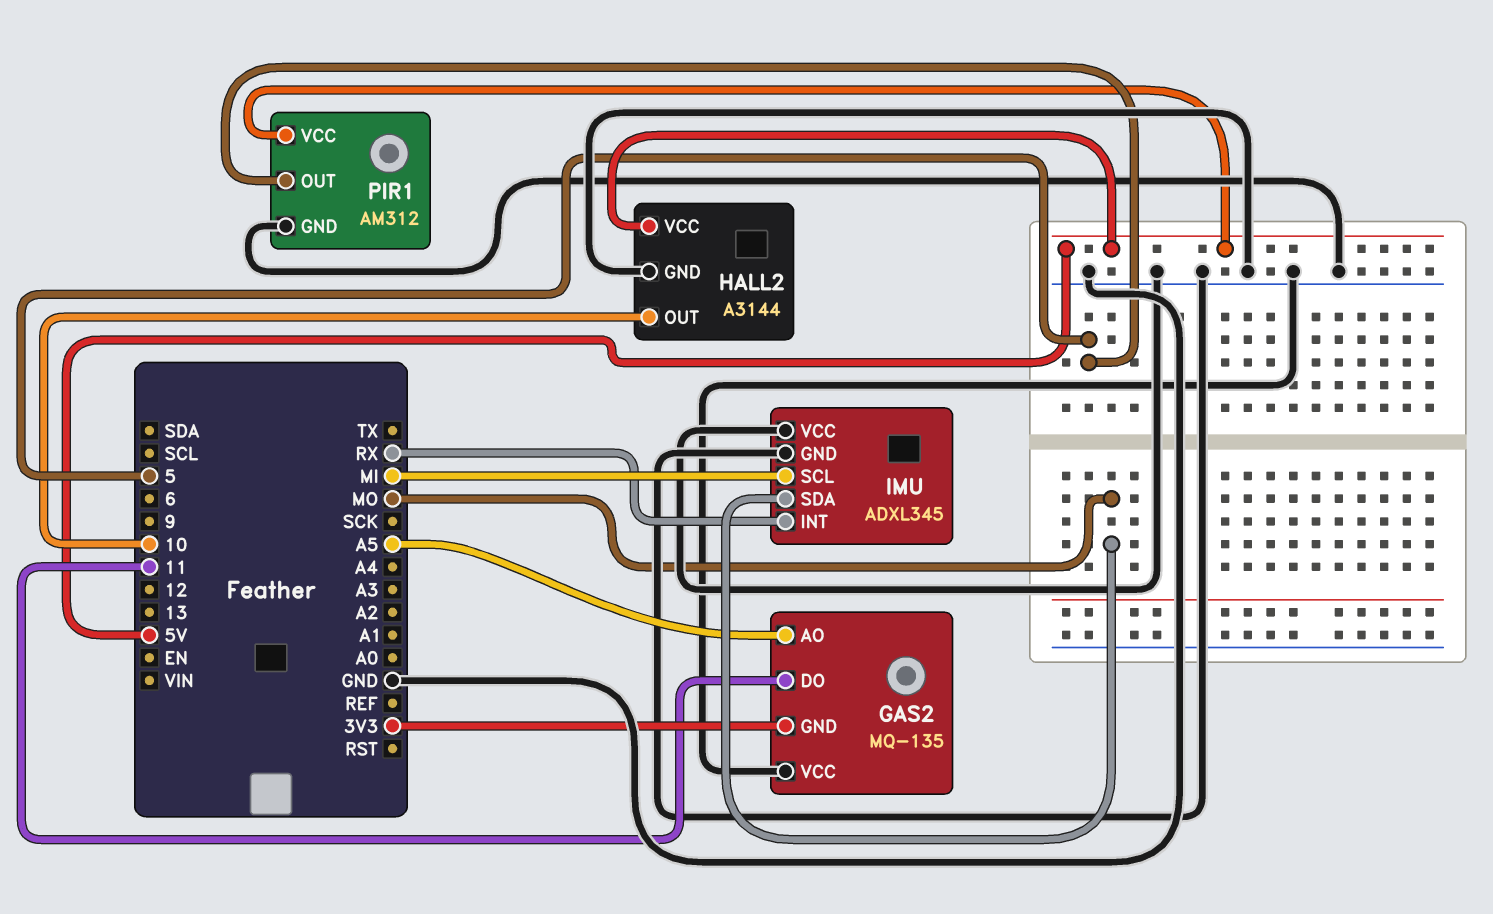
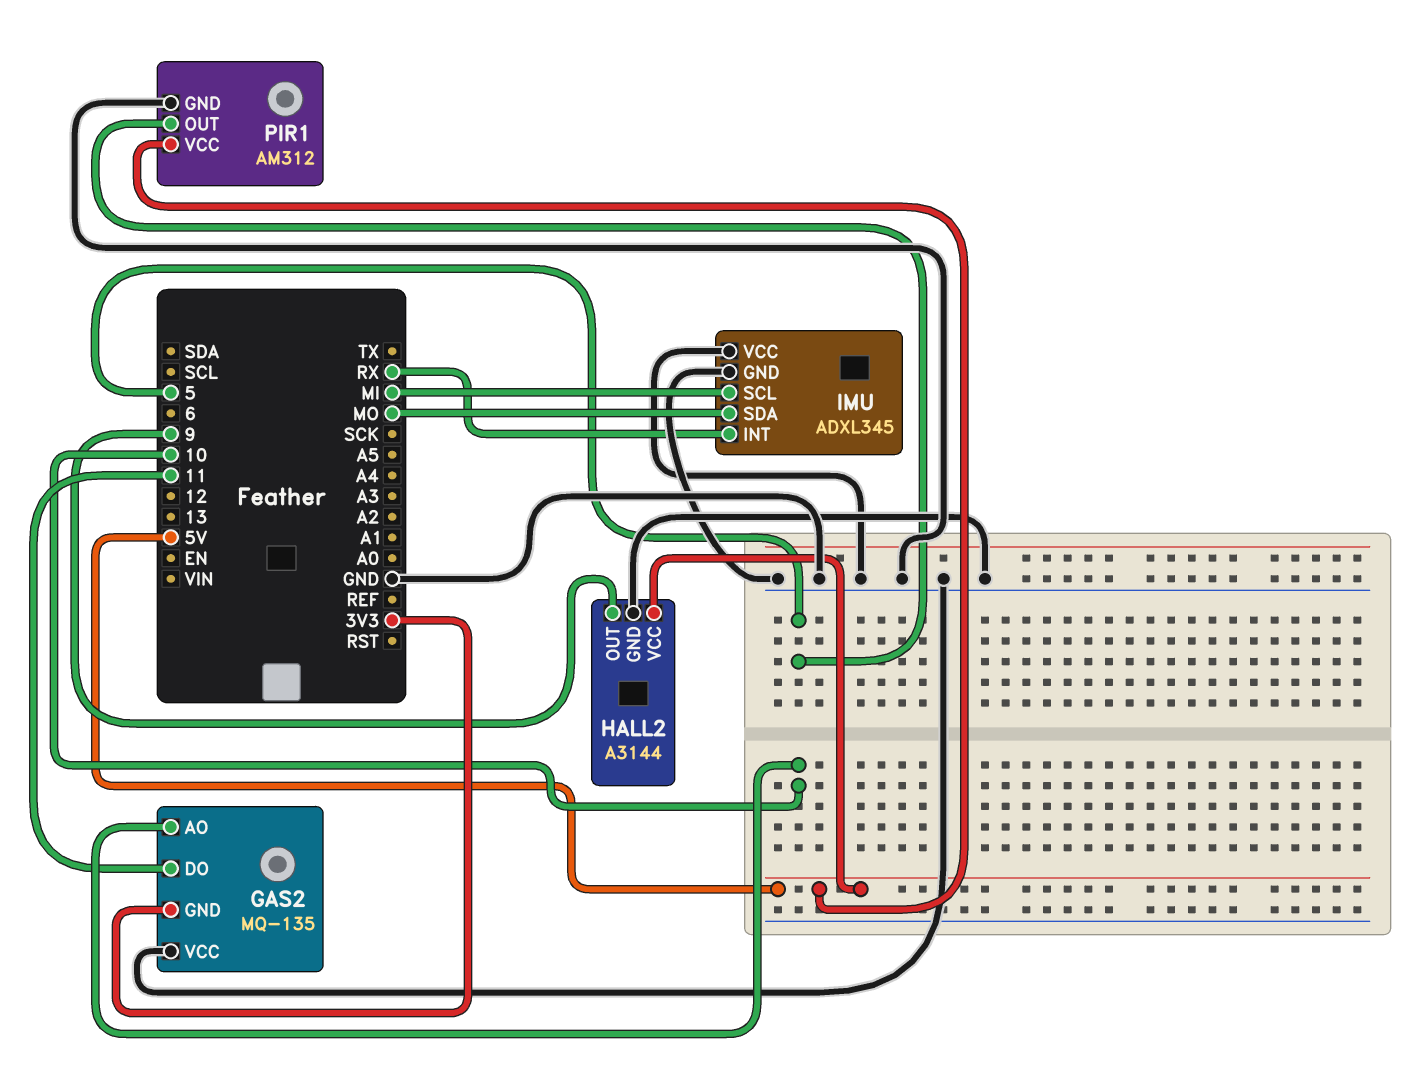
GAS2 pin AO: A5 -> 10
HALL2 pin OUT: 10 -> 9

